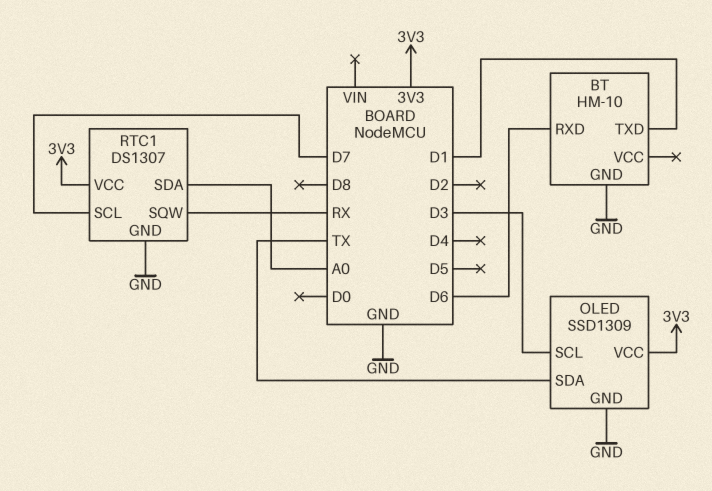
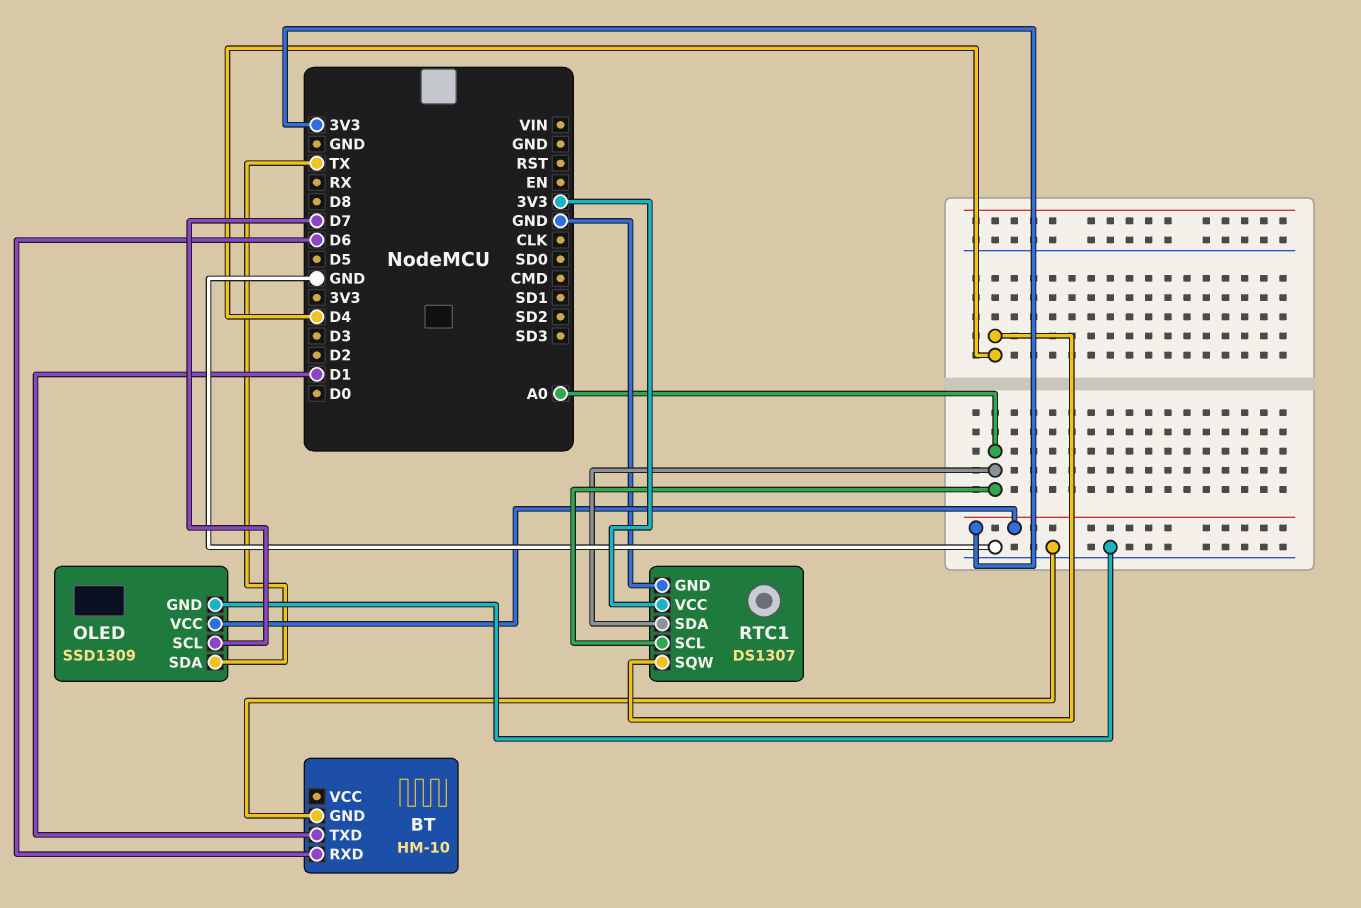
OLED pin SCL: D3 -> D7
RTC1 pin SCL: D7 -> A0
RTC1 pin SQW: RX -> D4

